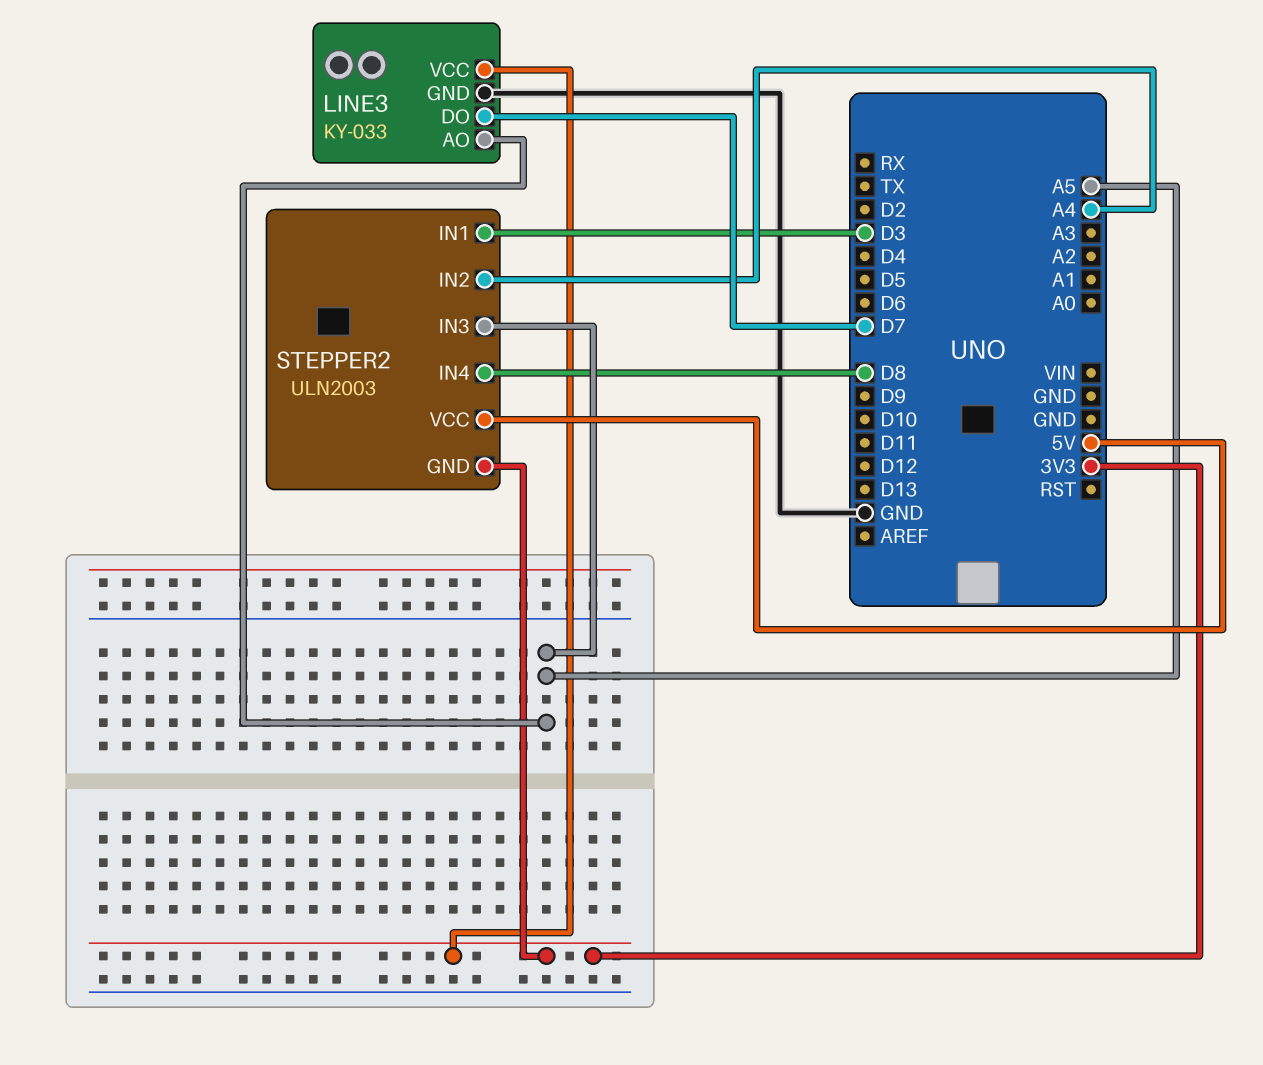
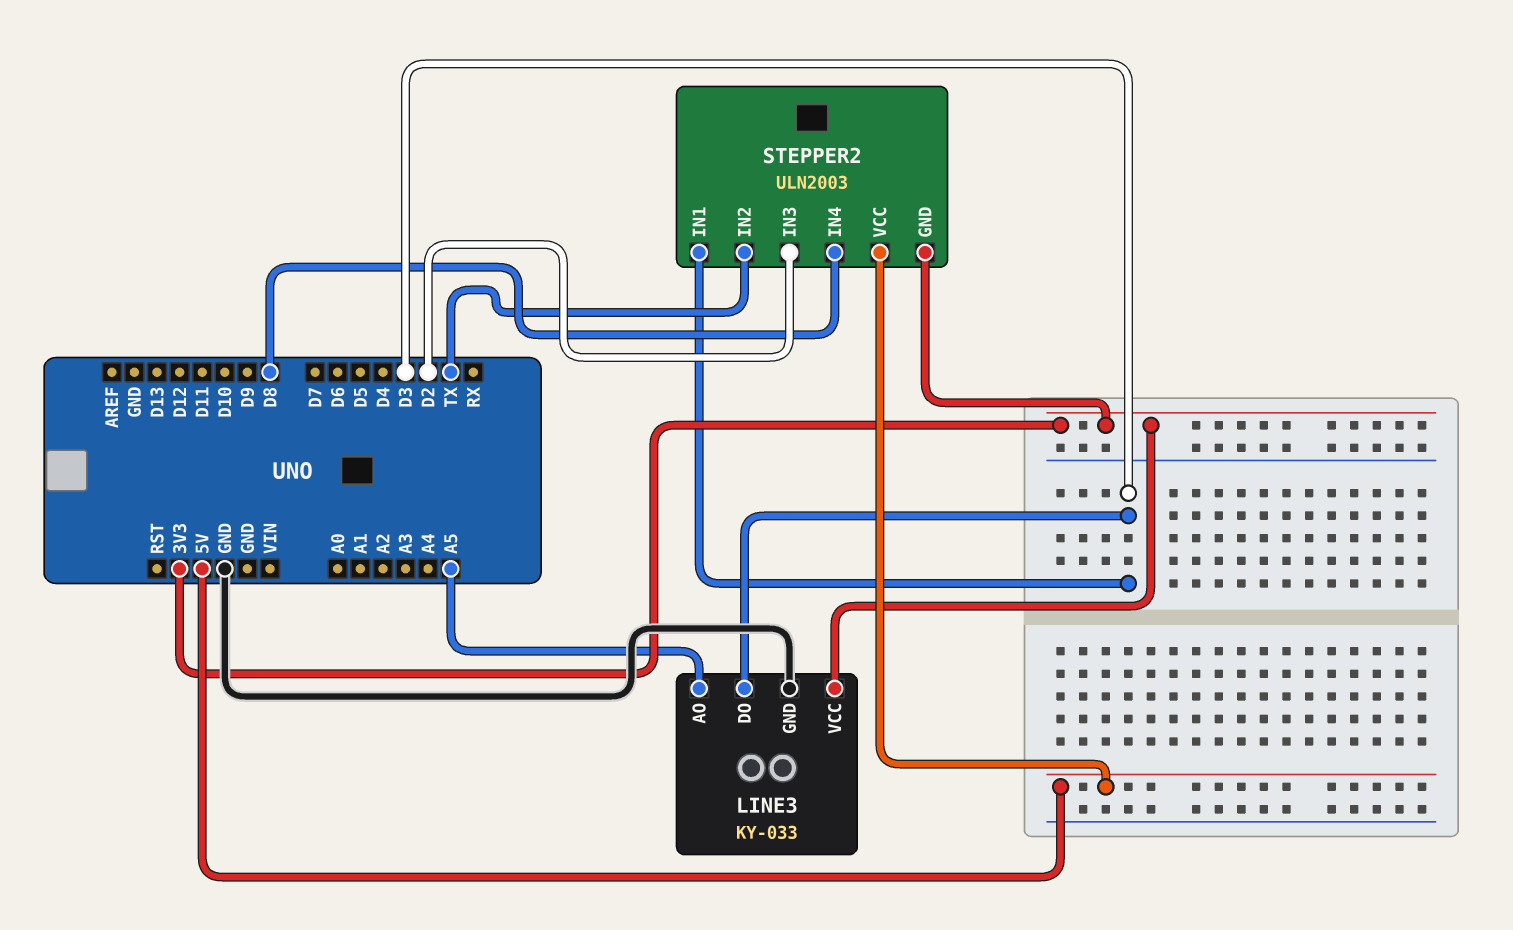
LINE3 pin DO: D7 -> D3
STEPPER2 pin IN2: A4 -> TX
STEPPER2 pin IN3: A5 -> D2

